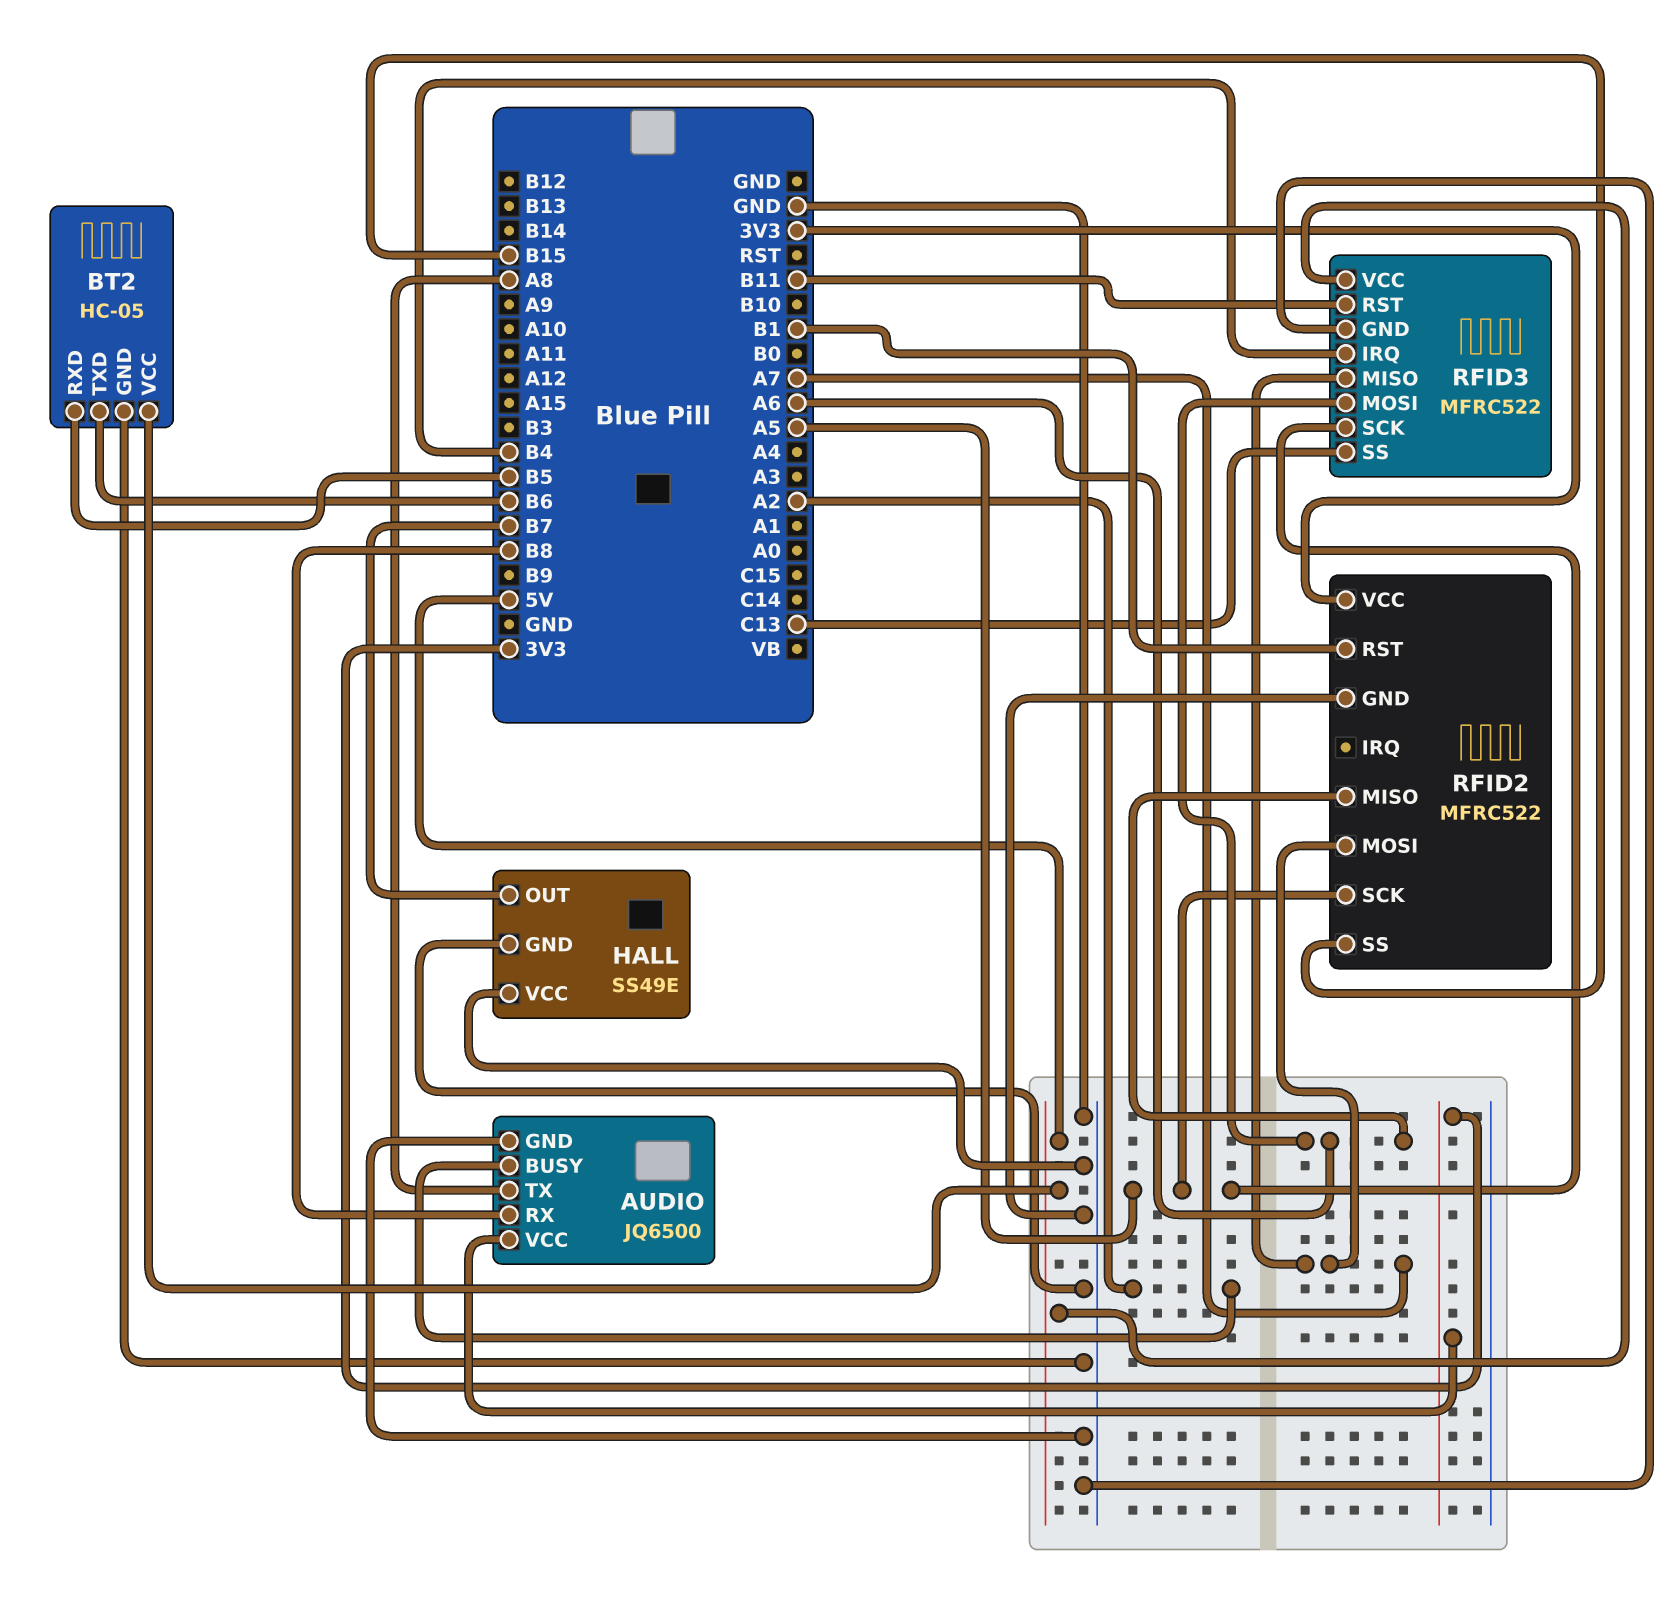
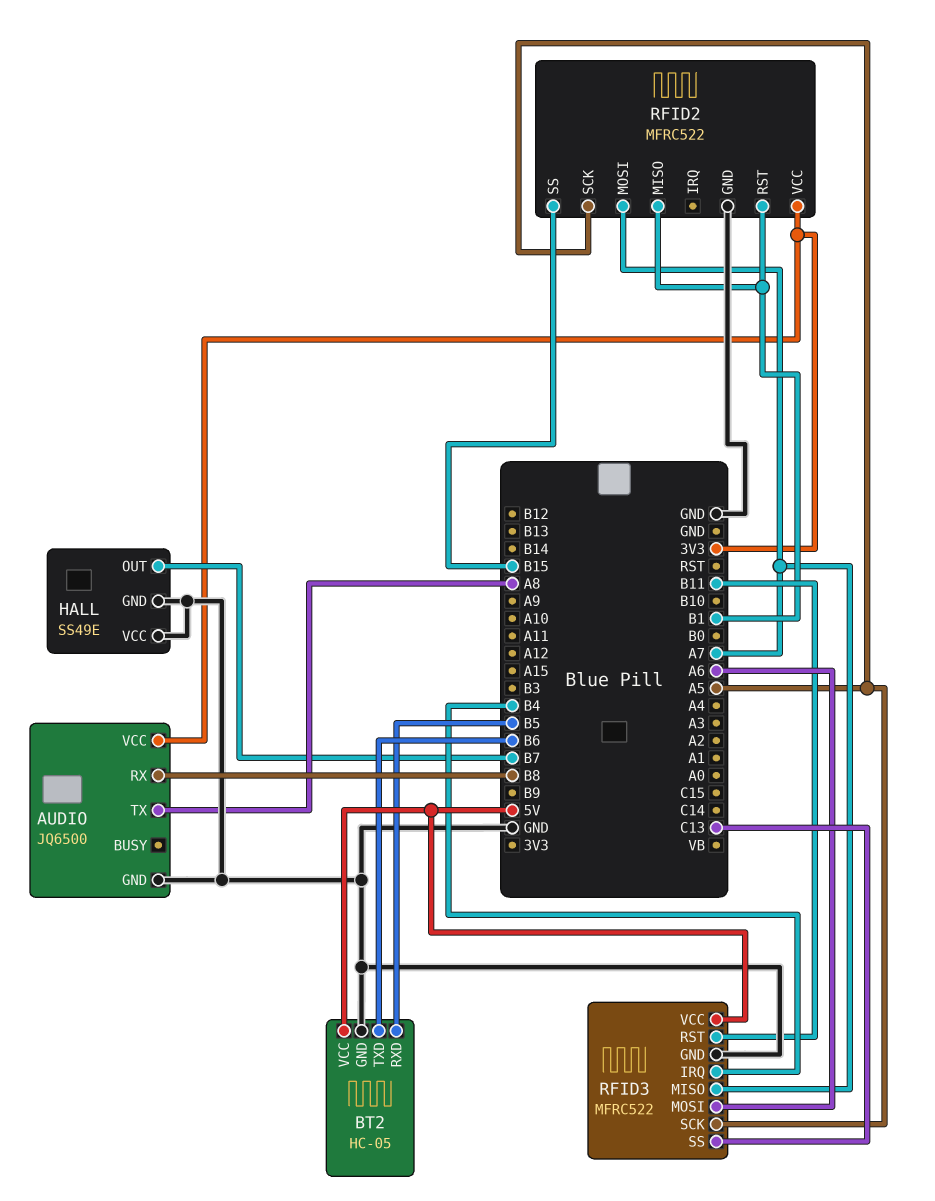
AUDIO pin BUSY: A2 -> none
RFID2 pin MISO: A6 -> B1

